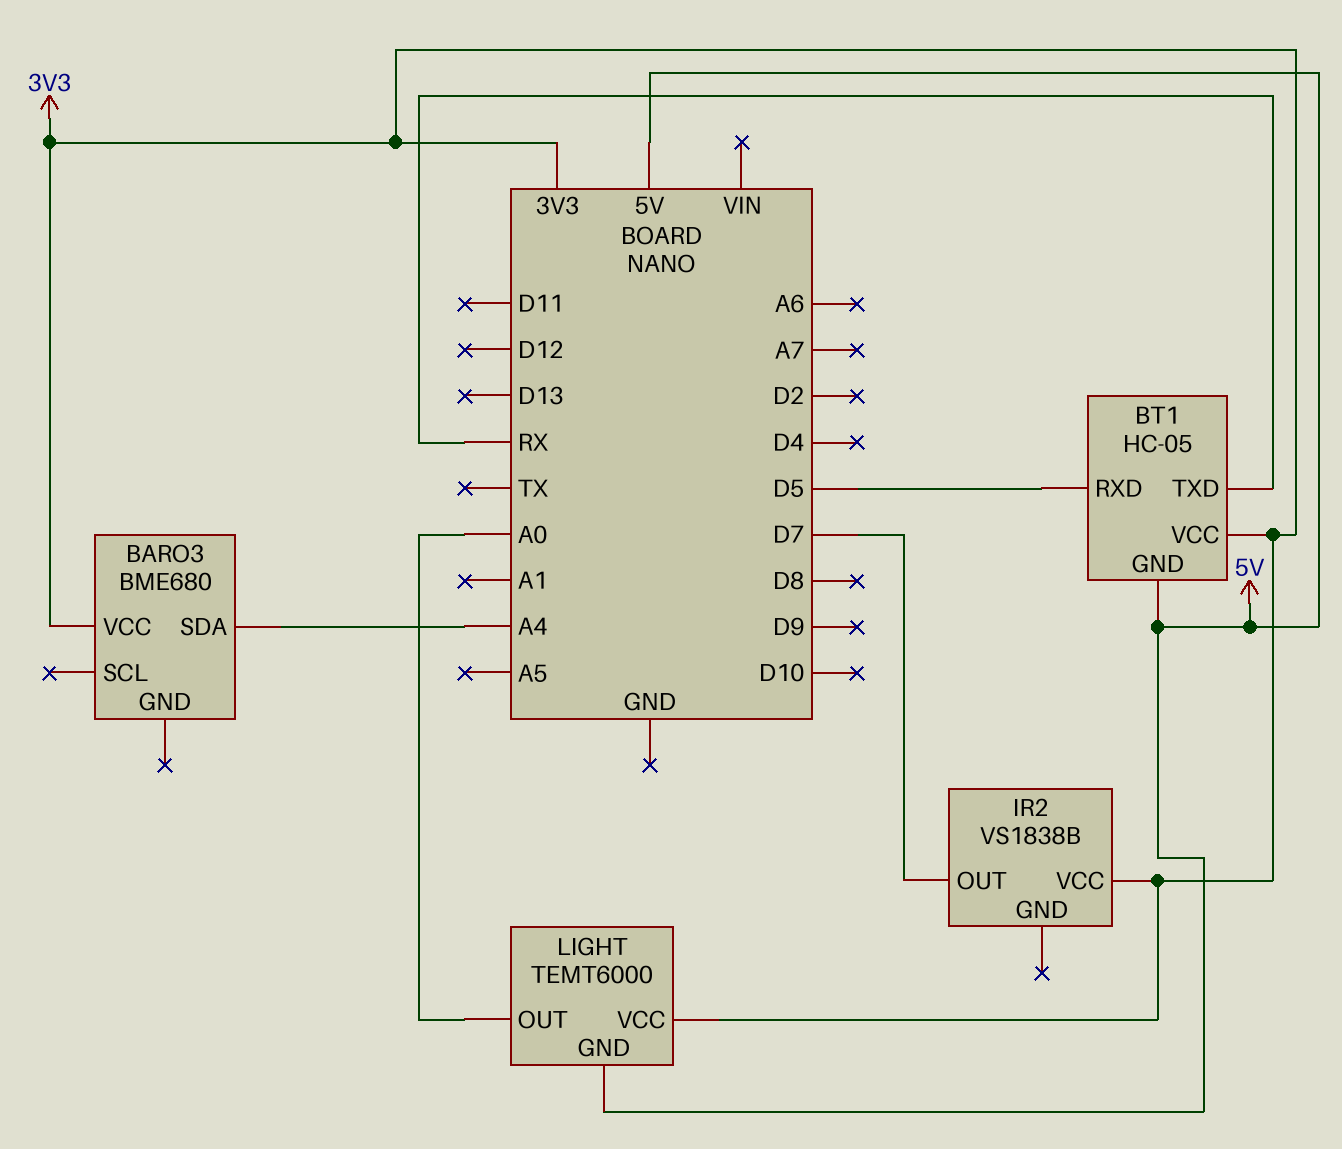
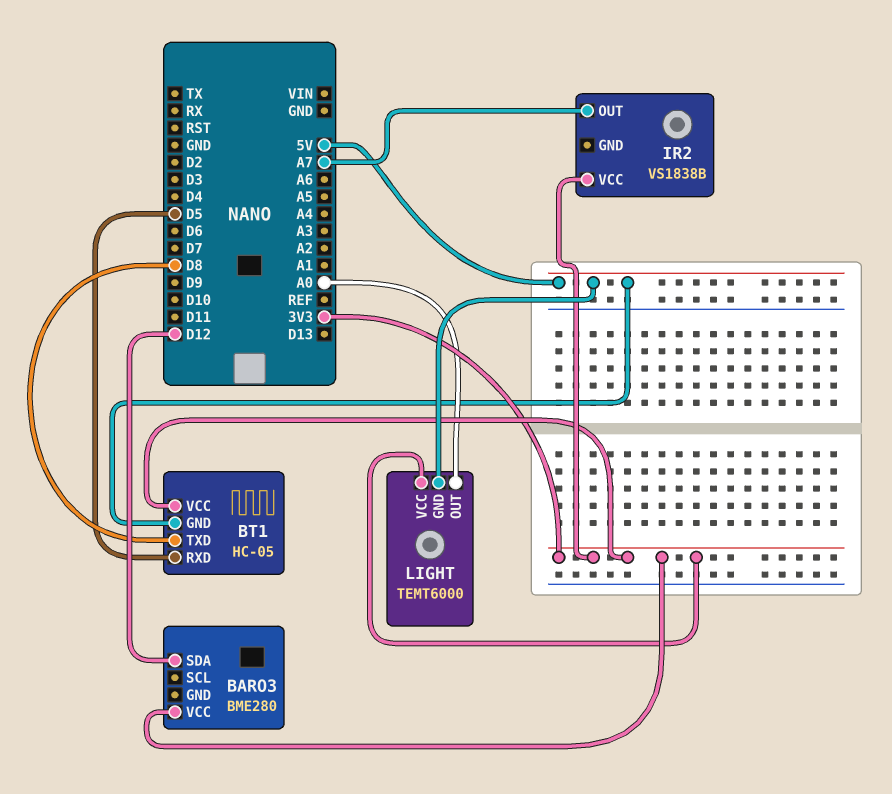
BARO3: BME680 -> BME280
BARO3 pin SDA: A4 -> D12
BT1 pin TXD: RX -> D8
IR2 pin OUT: D7 -> A7

